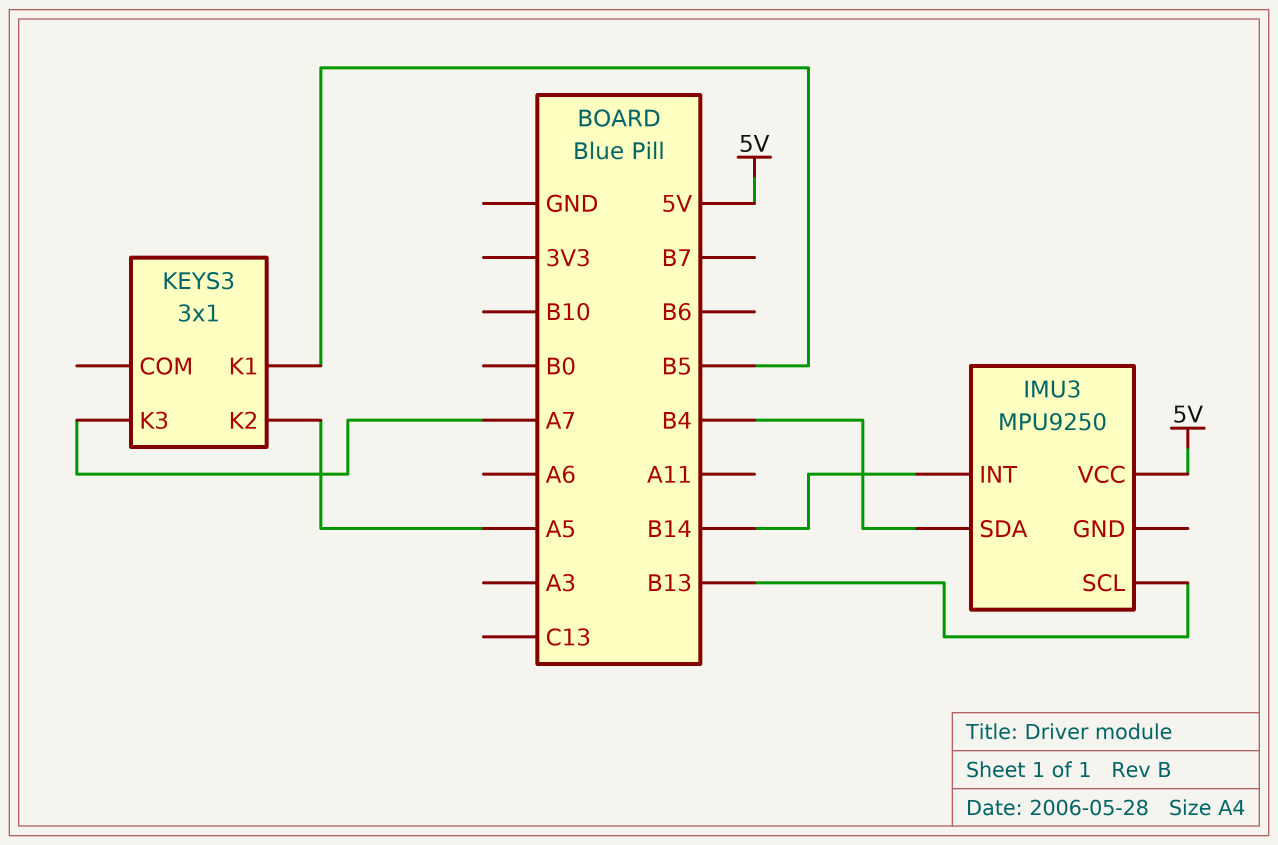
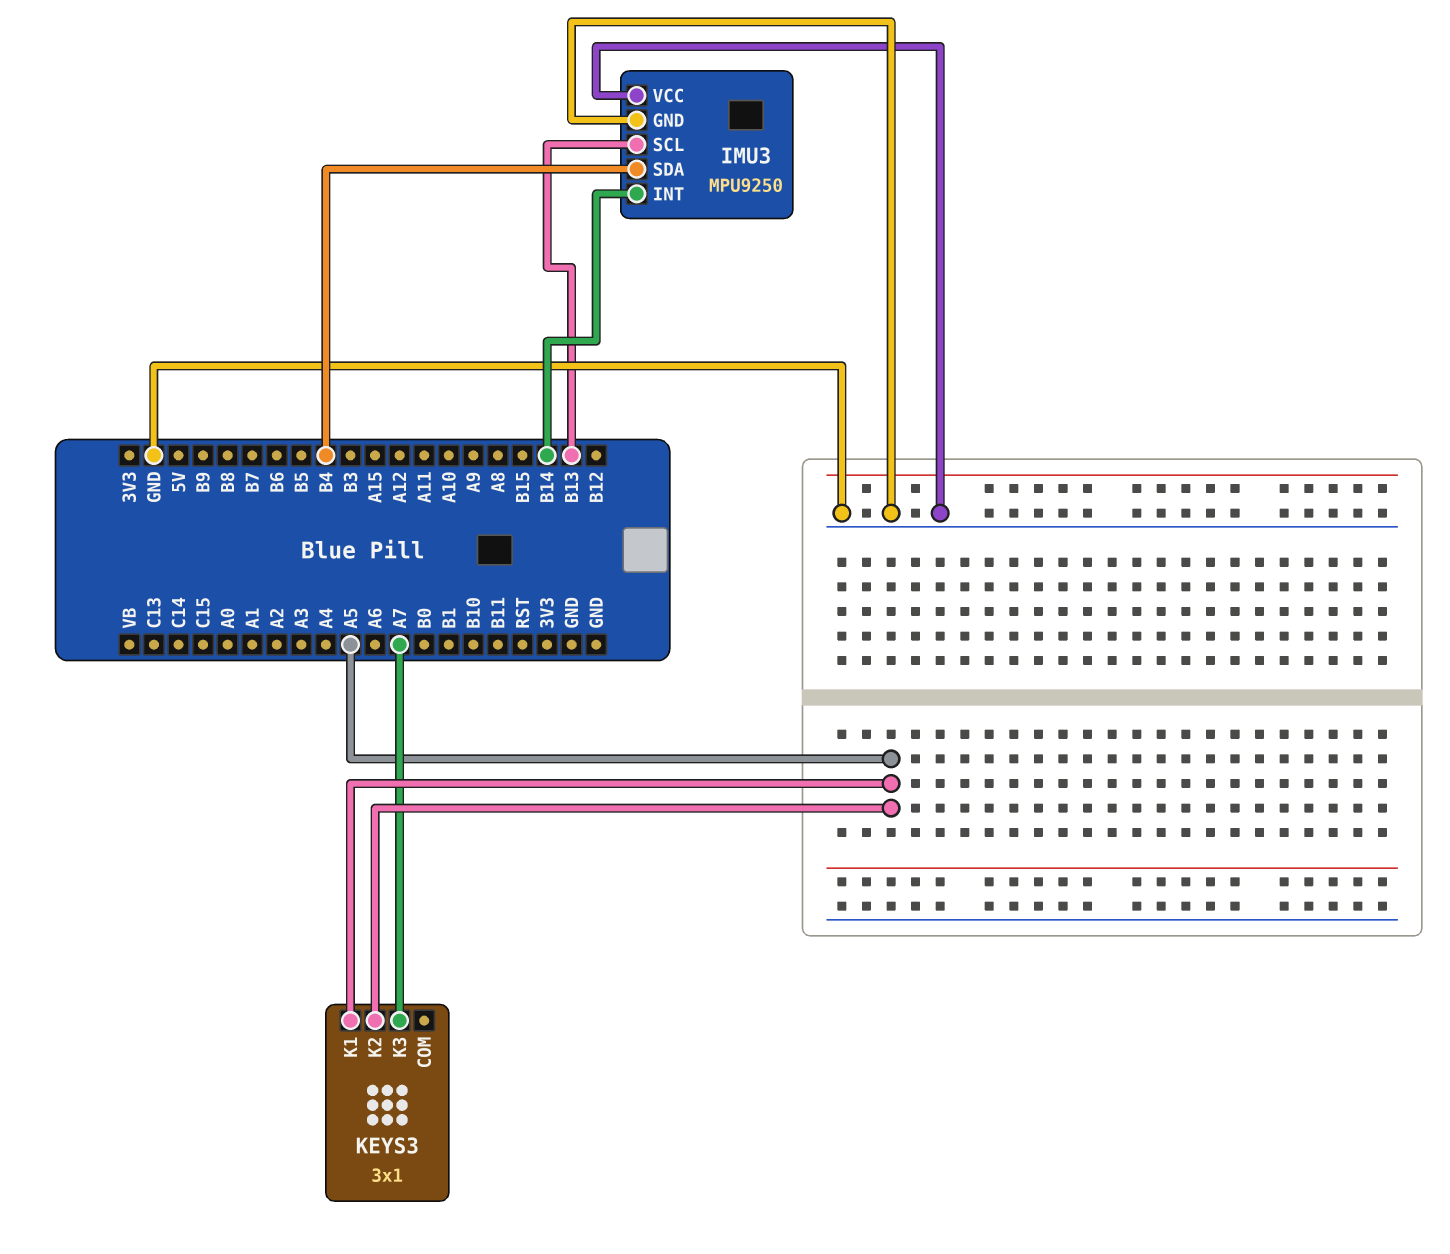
IMU3 pin GND: none -> GND
IMU3 pin VCC: 5V -> GND
KEYS3 pin K1: B5 -> A5

